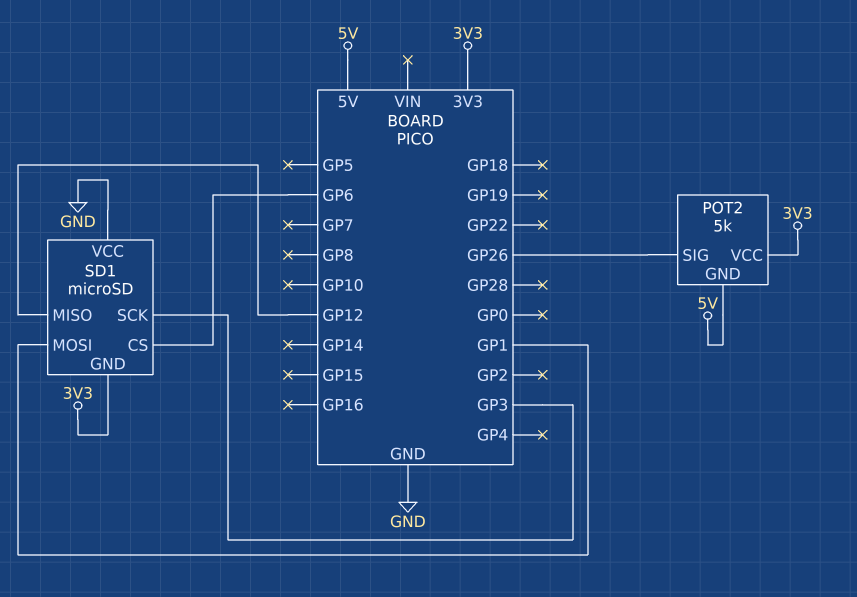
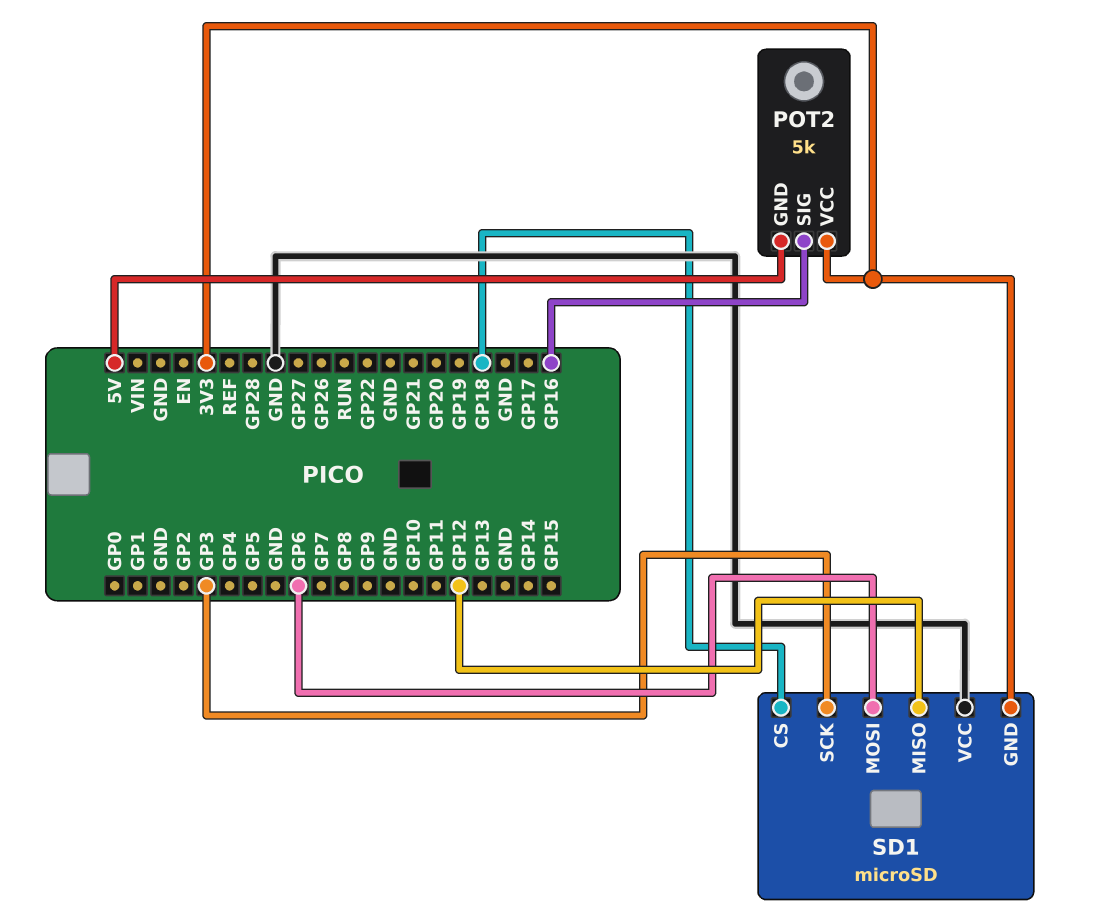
POT2 pin SIG: GP26 -> GP16
SD1 pin CS: GP6 -> GP18
SD1 pin MOSI: GP1 -> GP6

